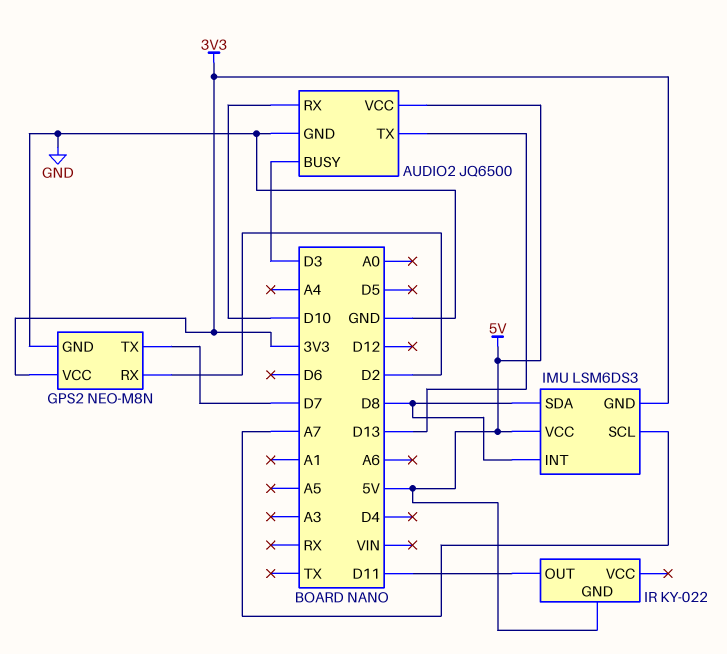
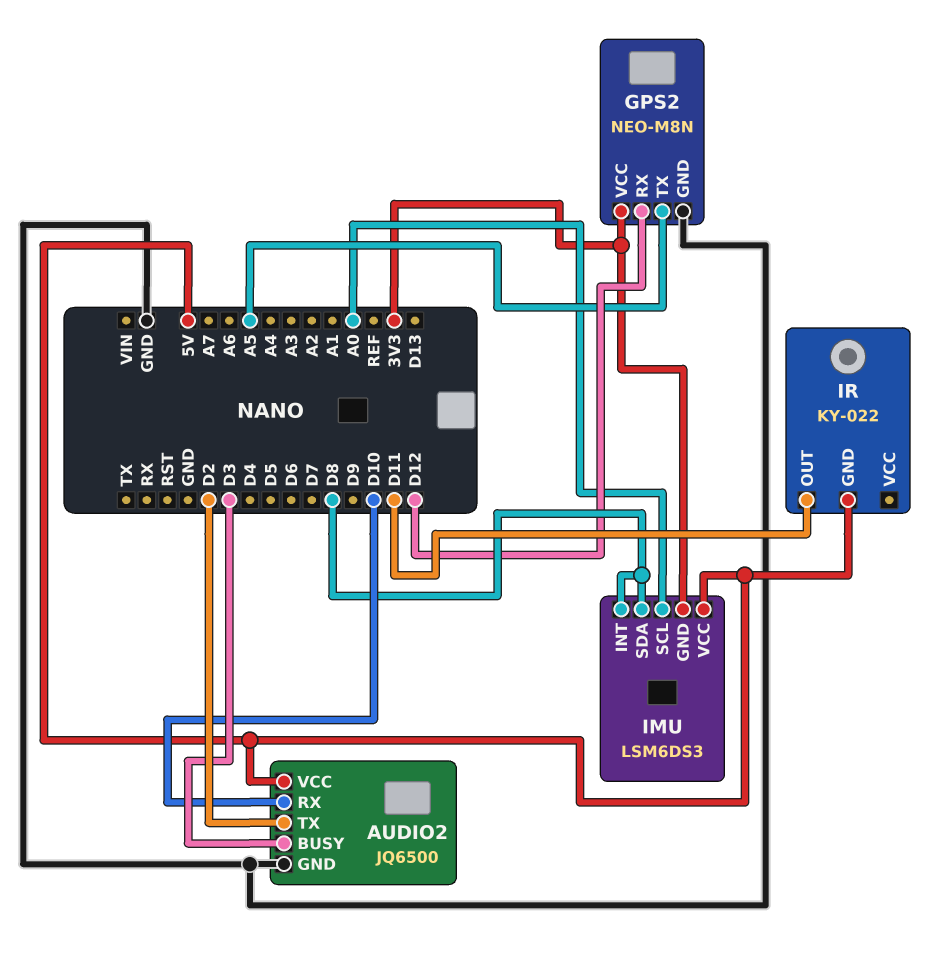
AUDIO2 pin TX: D13 -> D2
GPS2 pin RX: D2 -> D12
GPS2 pin TX: D7 -> A5
IMU pin SCL: A7 -> A0

